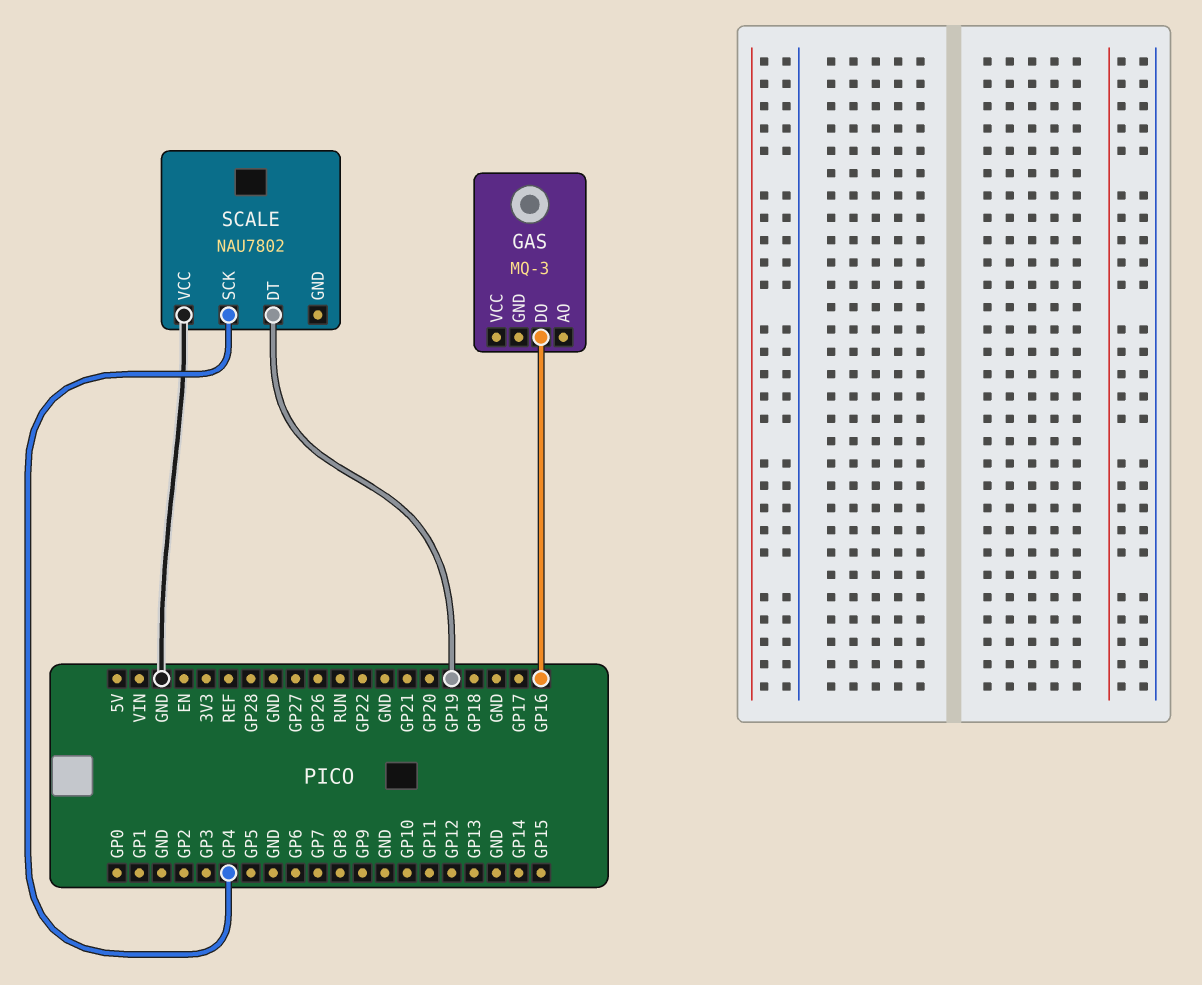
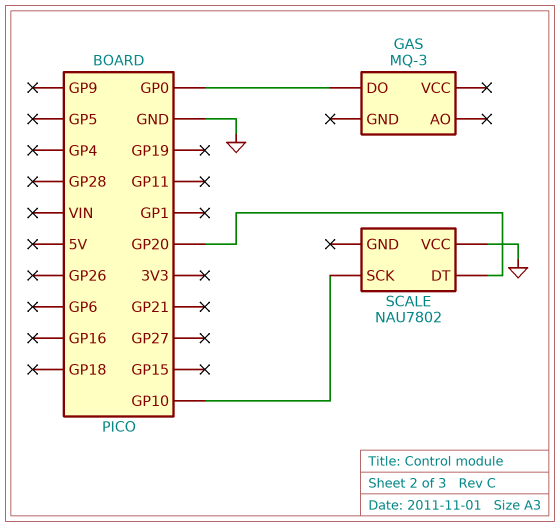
GAS pin DO: GP16 -> GP0
SCALE pin DT: GP19 -> GP20
SCALE pin SCK: GP4 -> GP10

